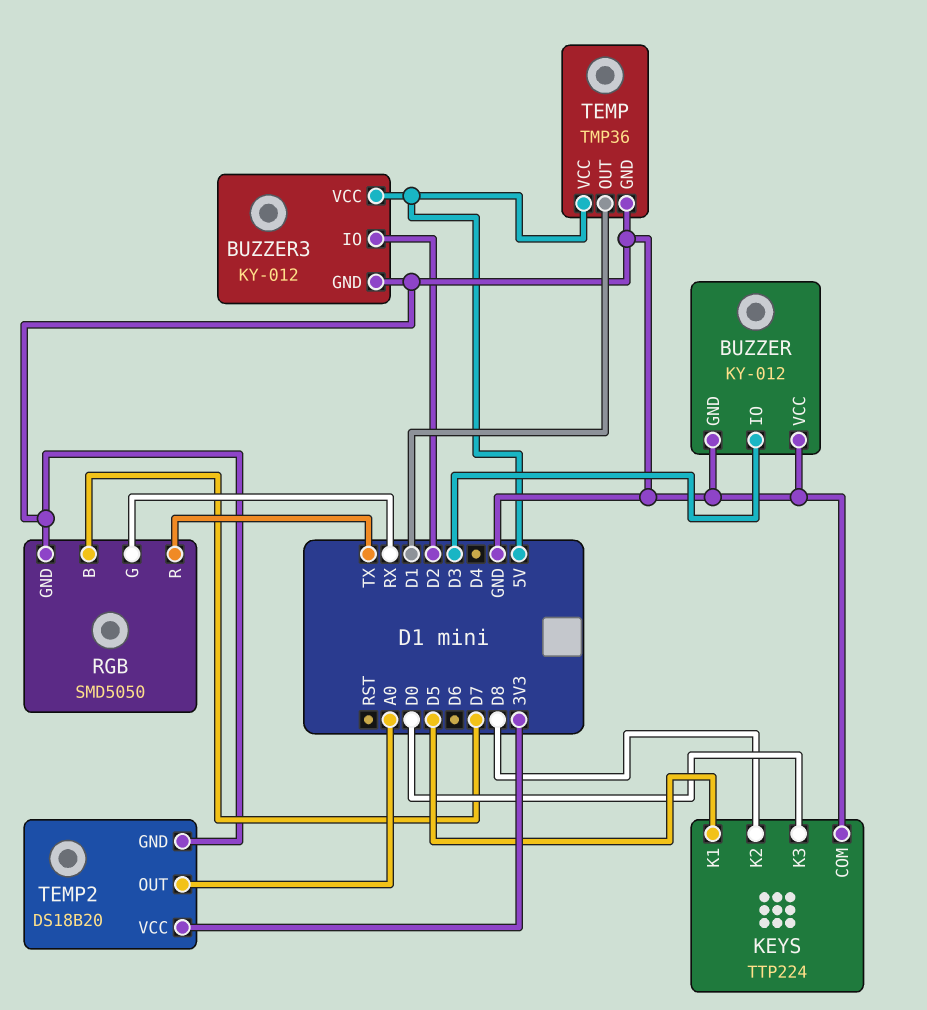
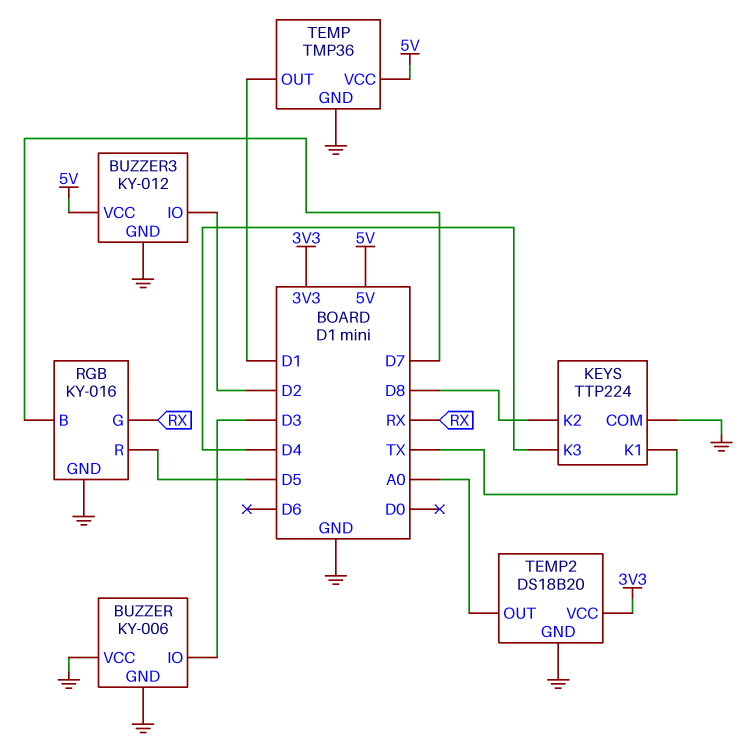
BUZZER: KY-012 -> KY-006
KEYS pin K1: D5 -> TX
KEYS pin K3: D0 -> D4
RGB: SMD5050 -> KY-016
RGB pin R: TX -> D5

